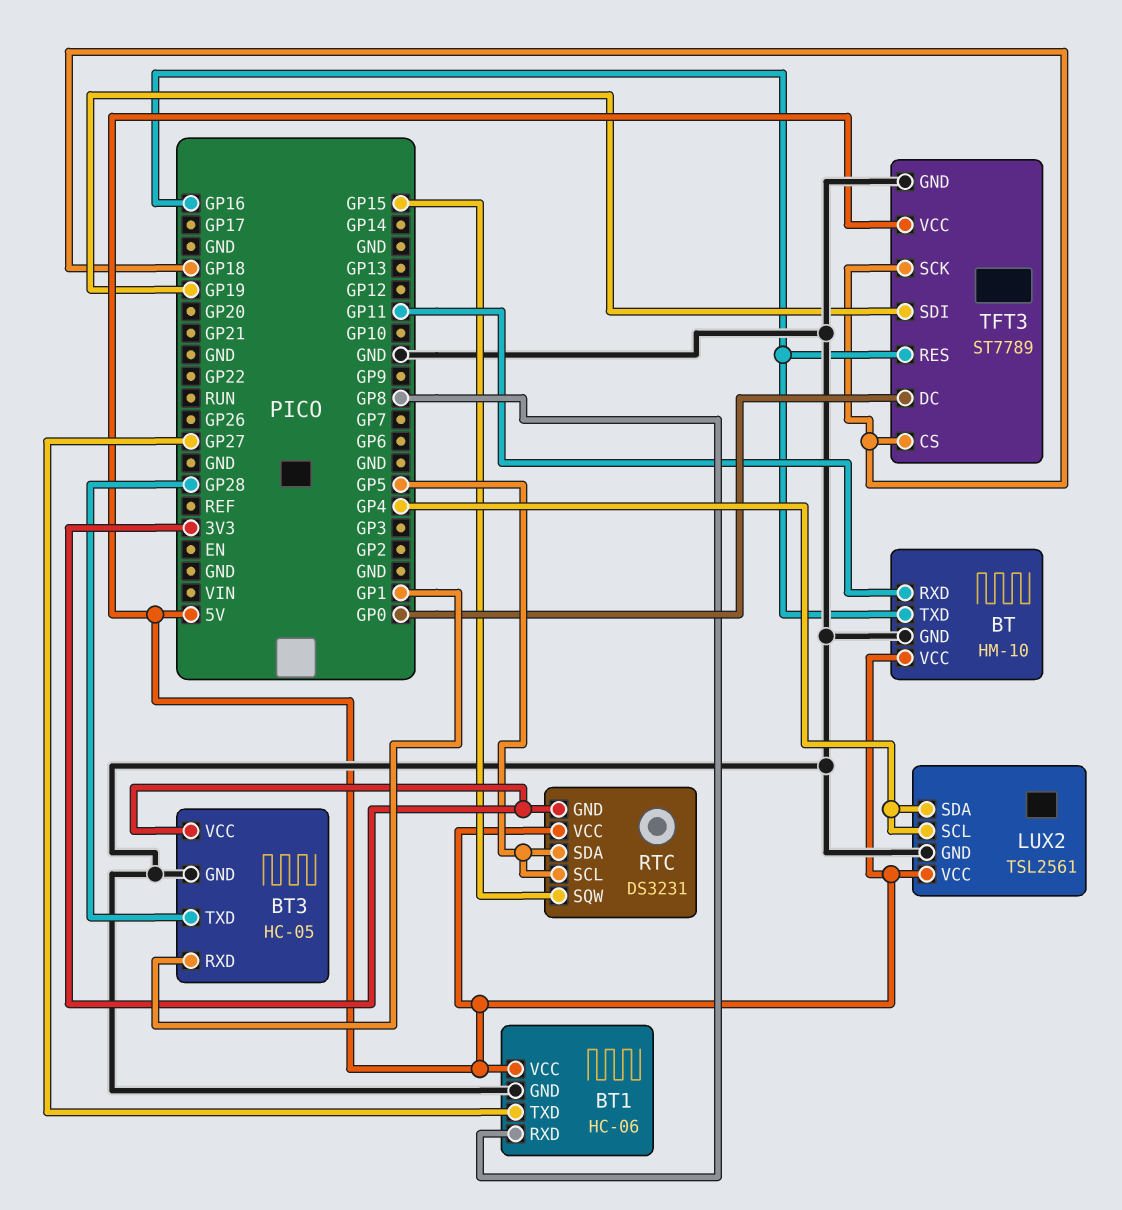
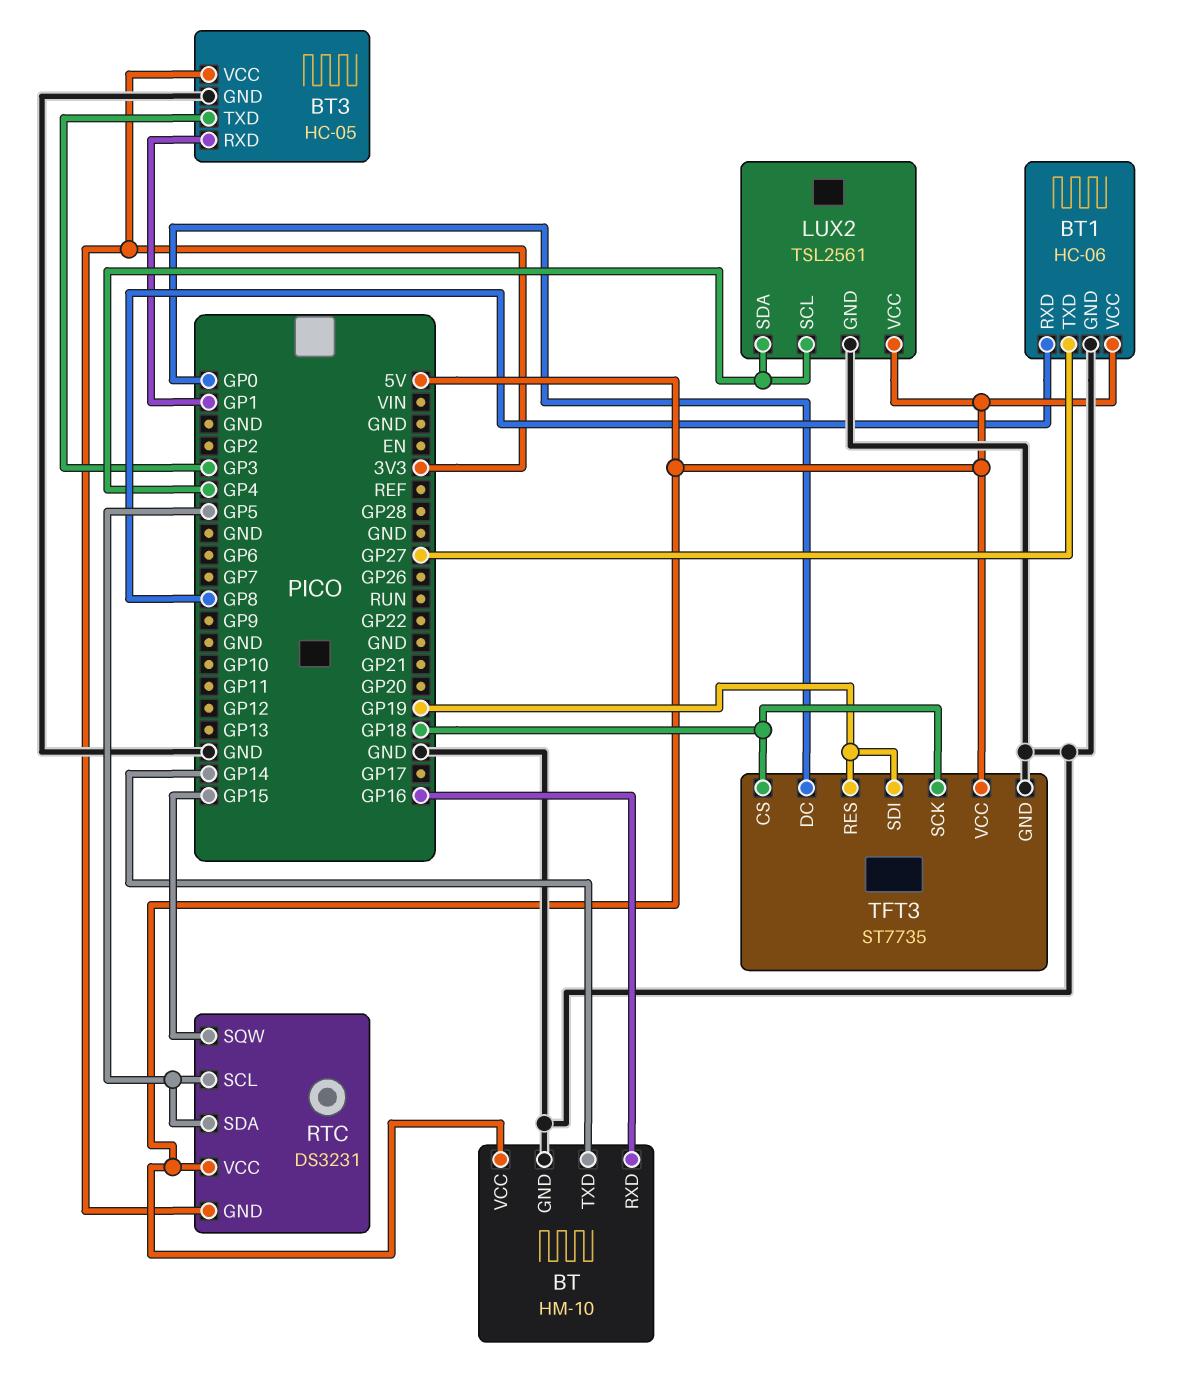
BT pin RXD: GP11 -> GP16
BT pin TXD: GP16 -> GP14
BT3 pin TXD: GP28 -> GP3
TFT3: ST7789 -> ST7735
TFT3 pin RES: GP16 -> GP19

